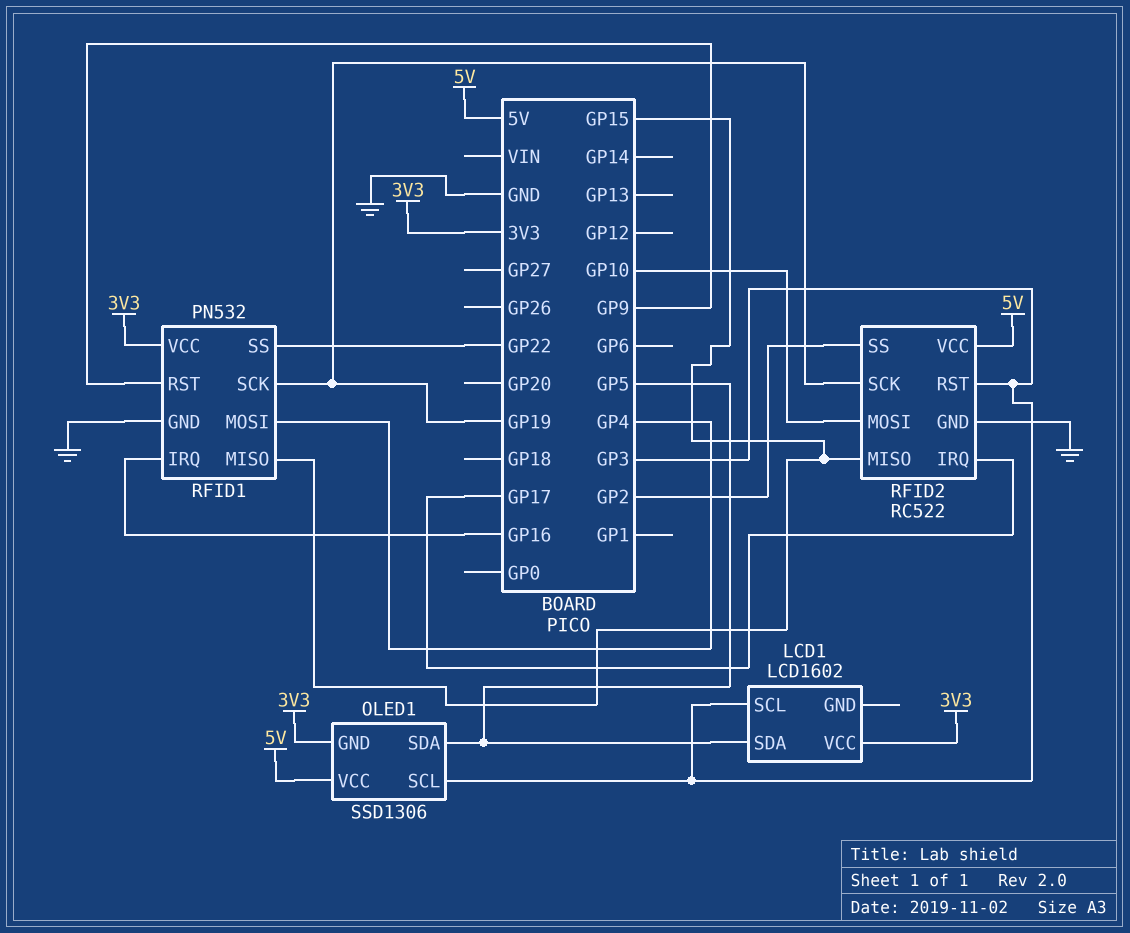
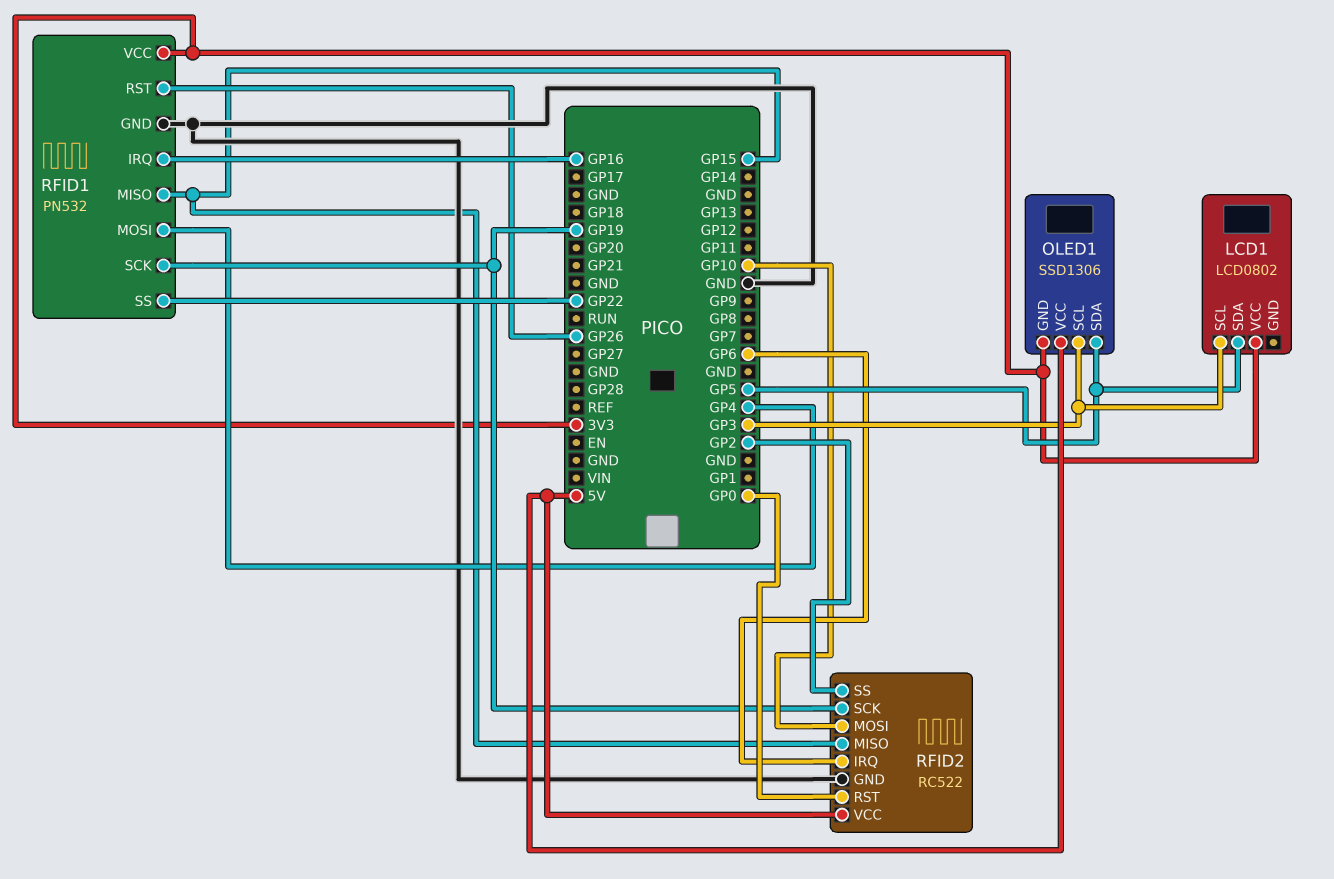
LCD1: LCD1602 -> LCD0802
RFID1 pin RST: GP9 -> GP26
RFID2 pin IRQ: GP17 -> GP6
RFID2 pin RST: GP3 -> GP0

